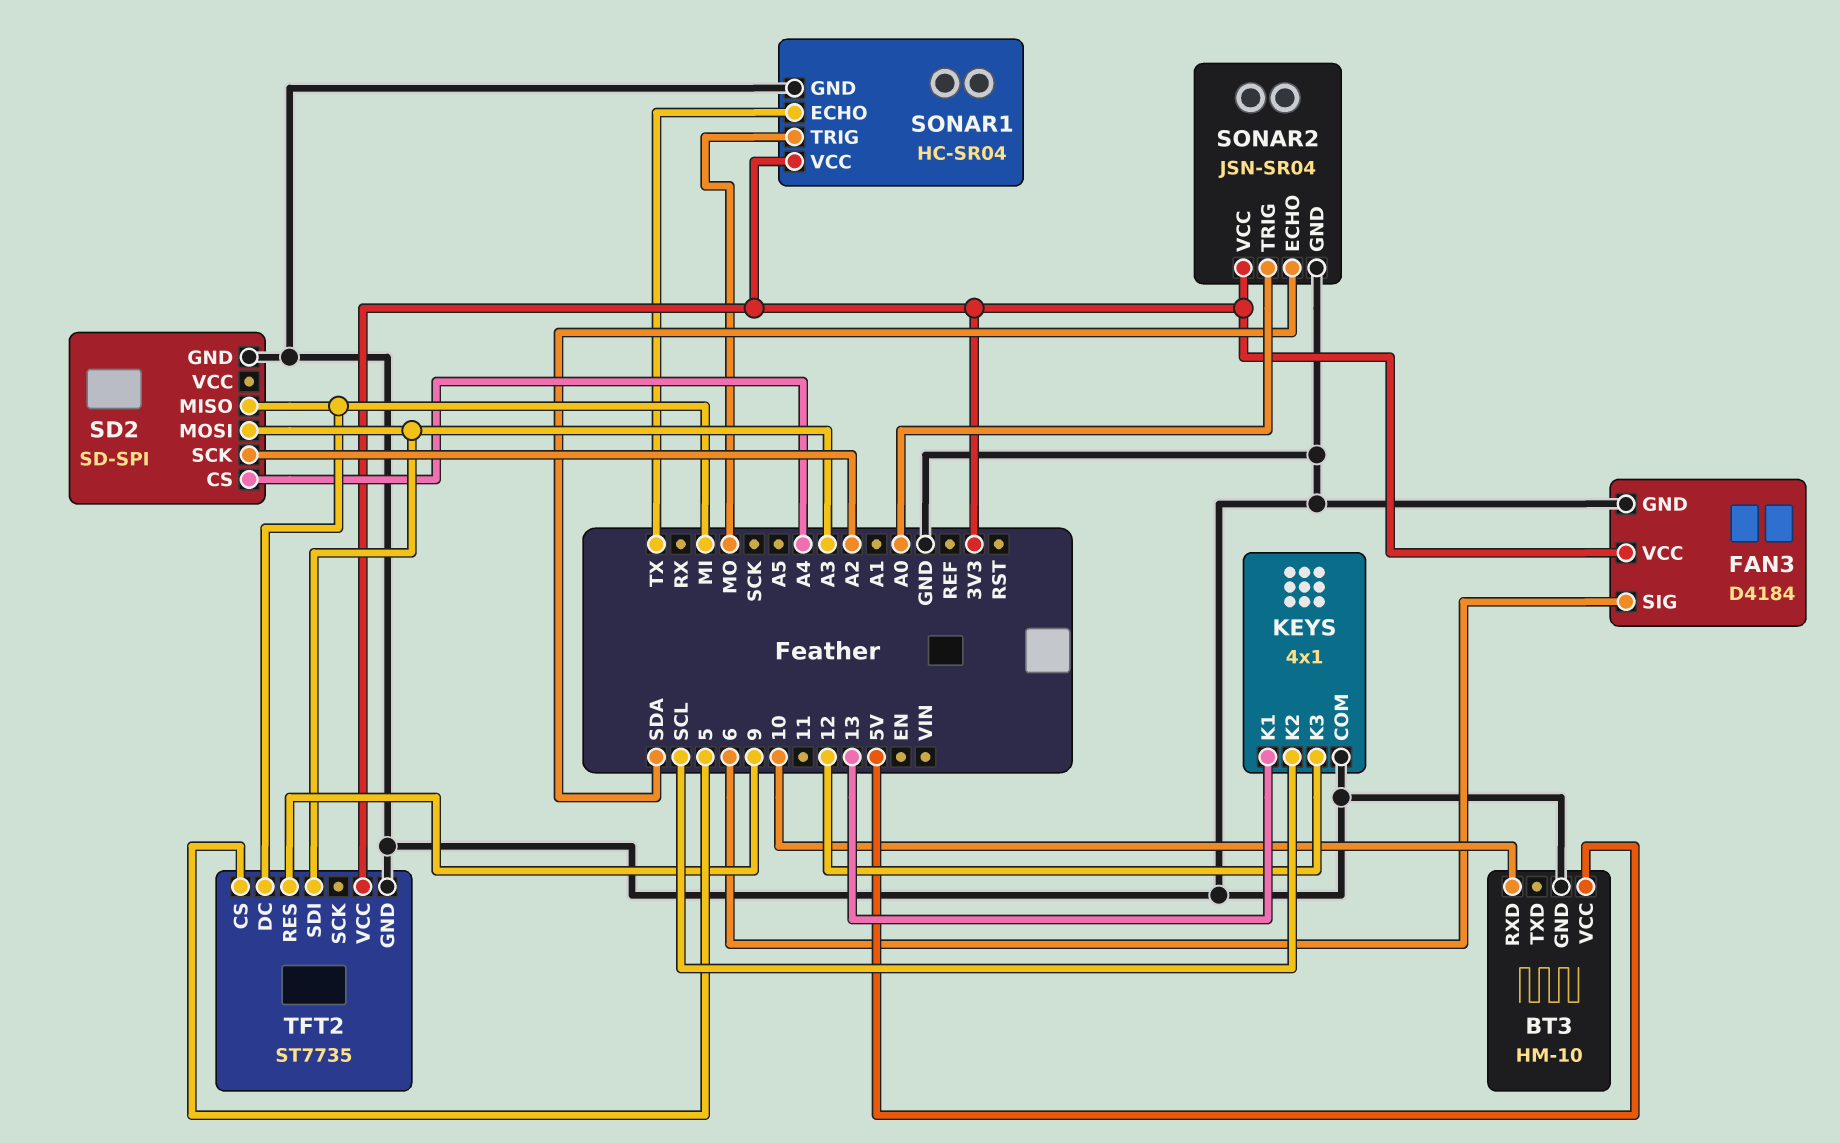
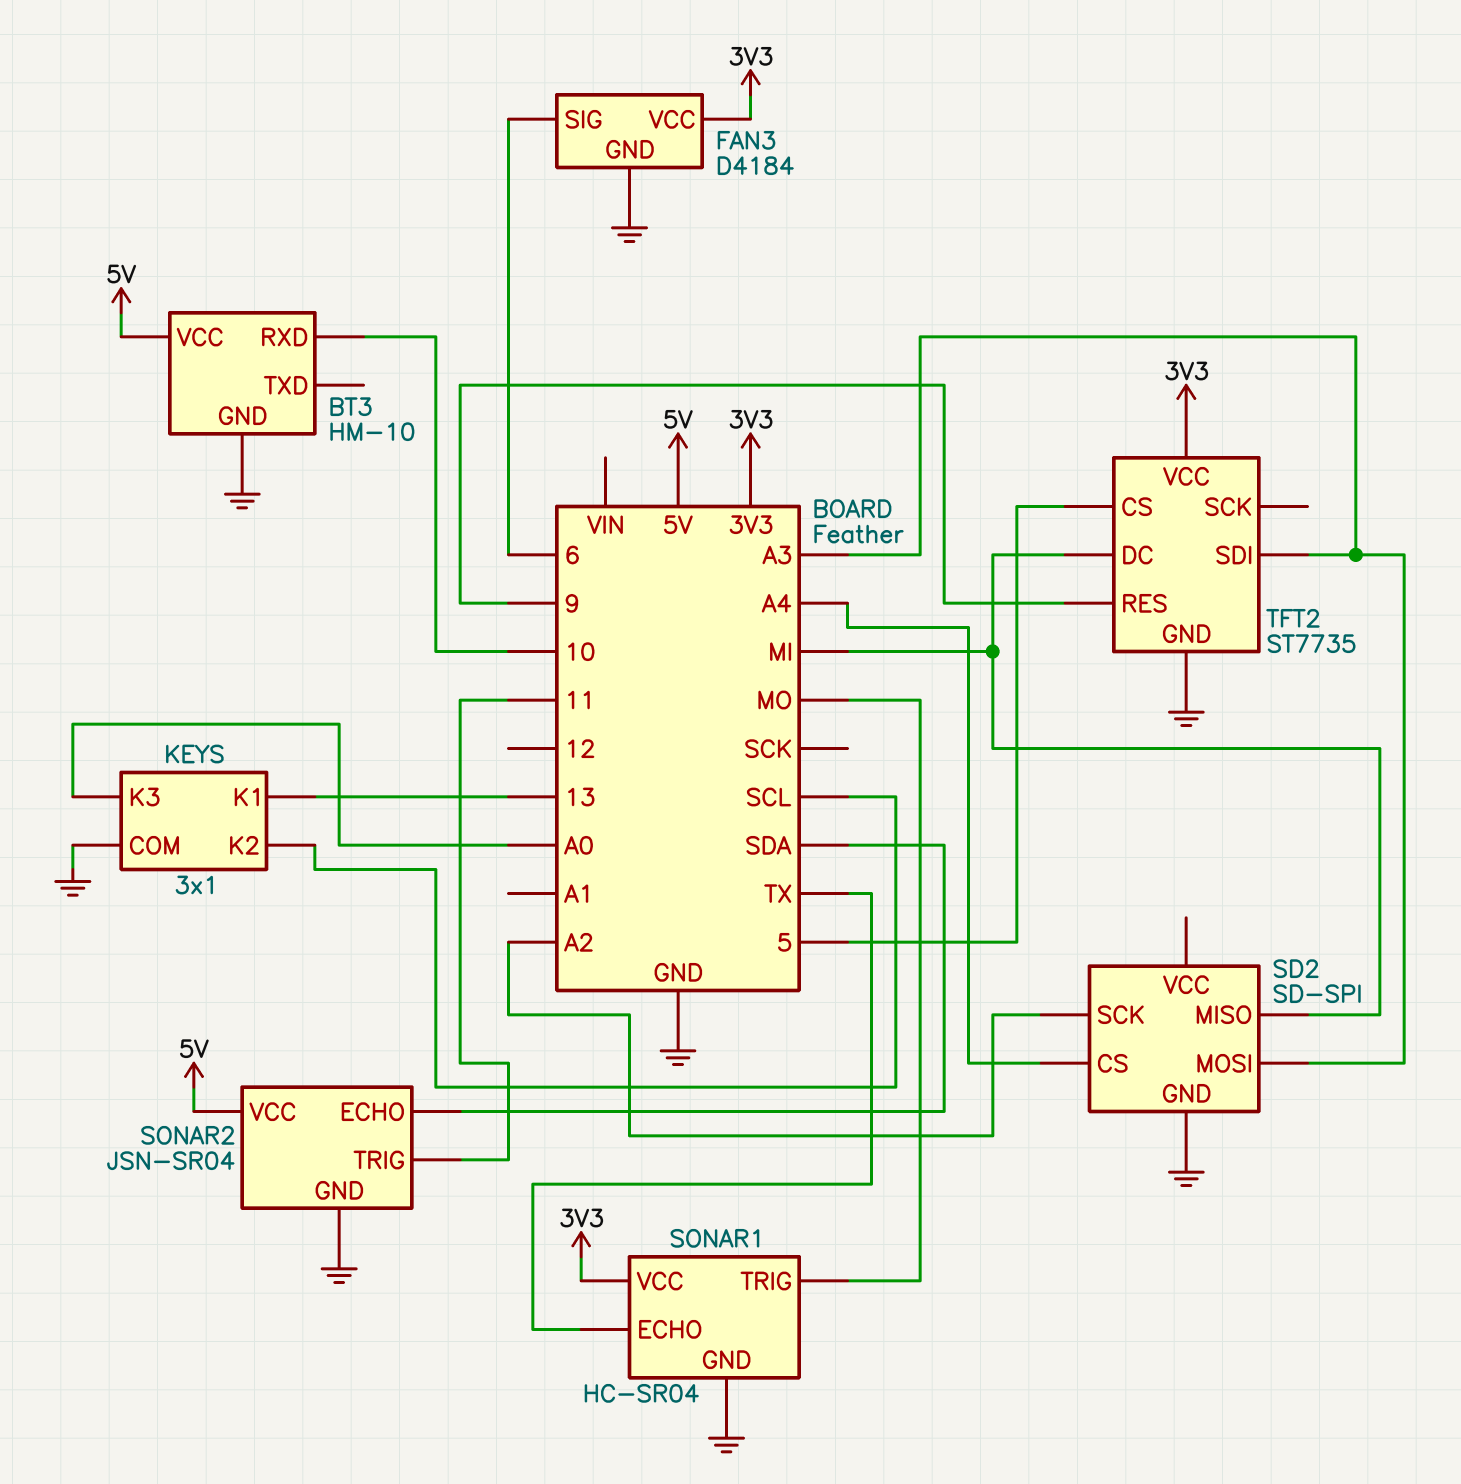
KEYS: 4x1 -> 3x1
KEYS pin K3: 12 -> A0
SONAR2 pin TRIG: A0 -> 11
SONAR2 pin VCC: 3V3 -> 5V

